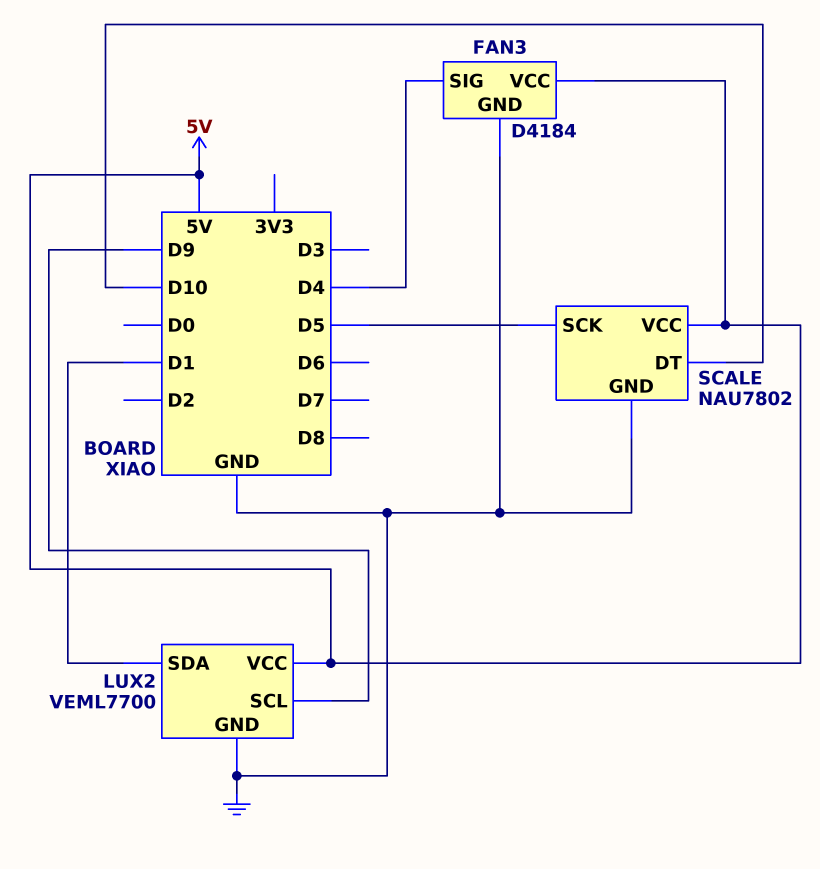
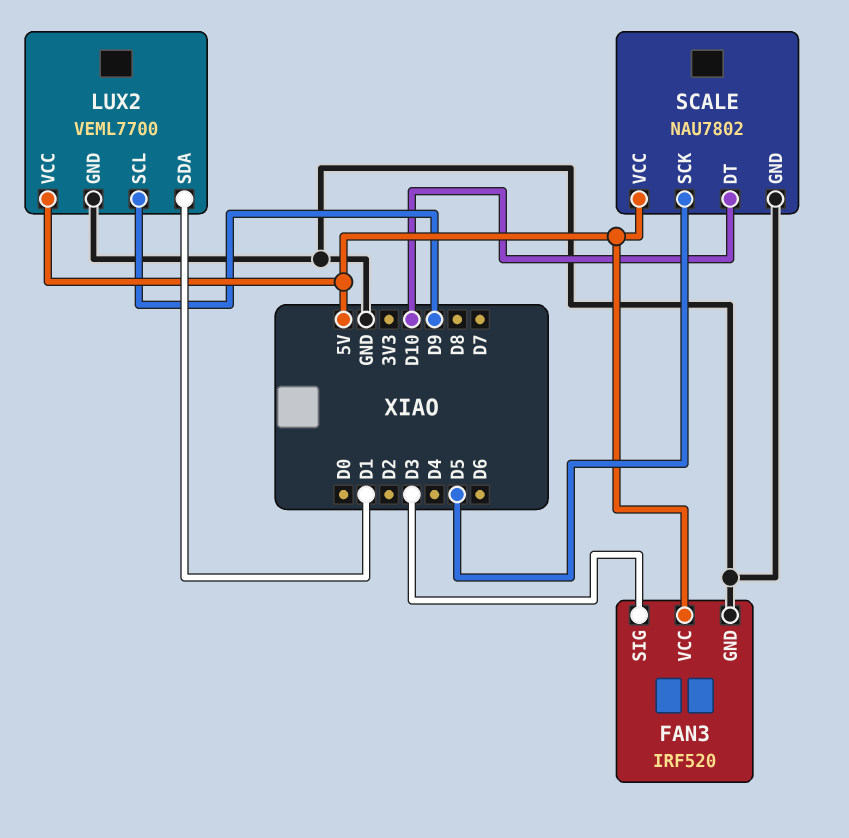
FAN3: D4184 -> IRF520
FAN3 pin SIG: D4 -> D3

